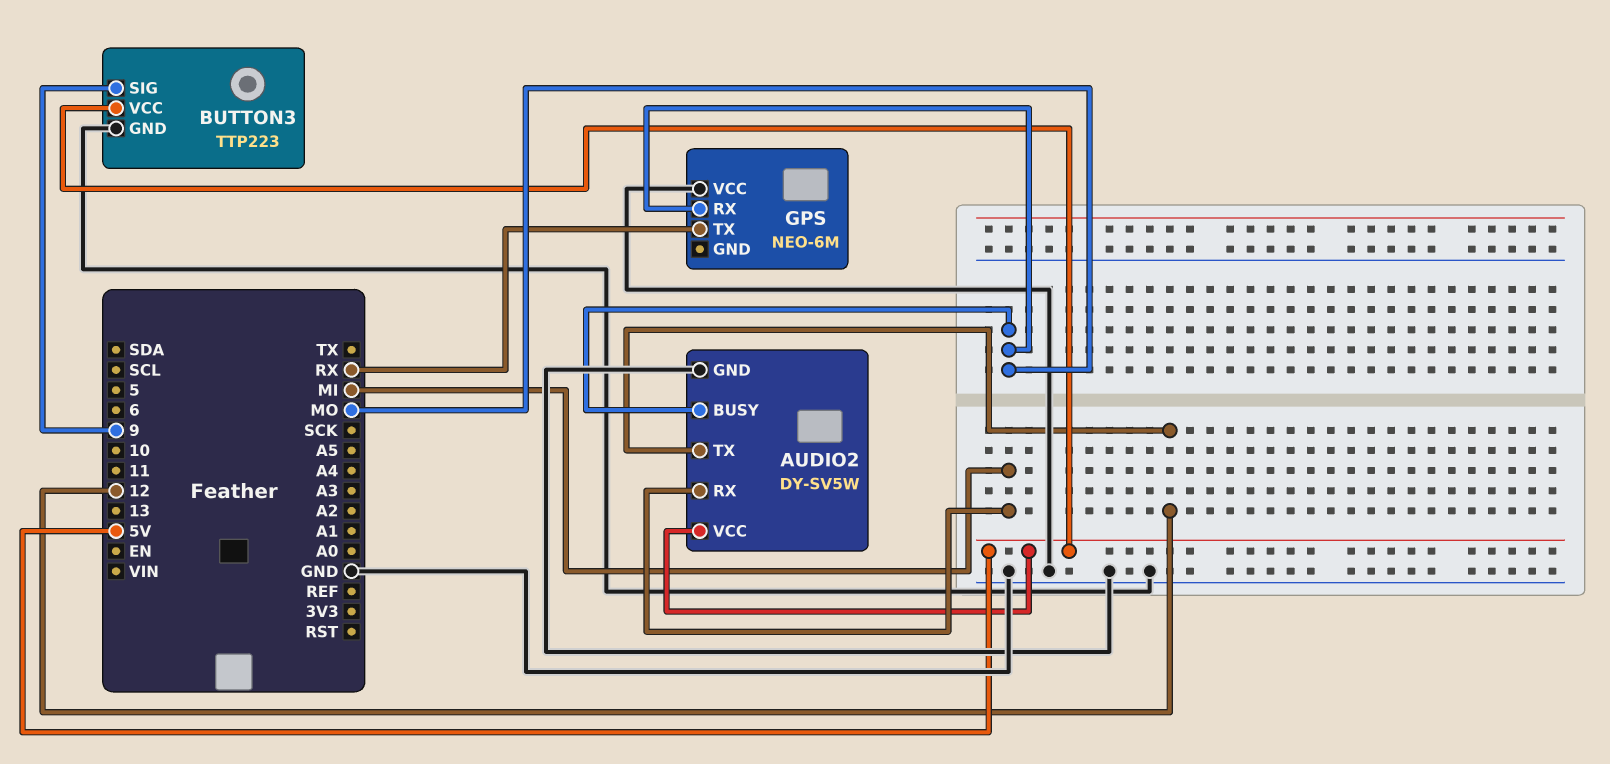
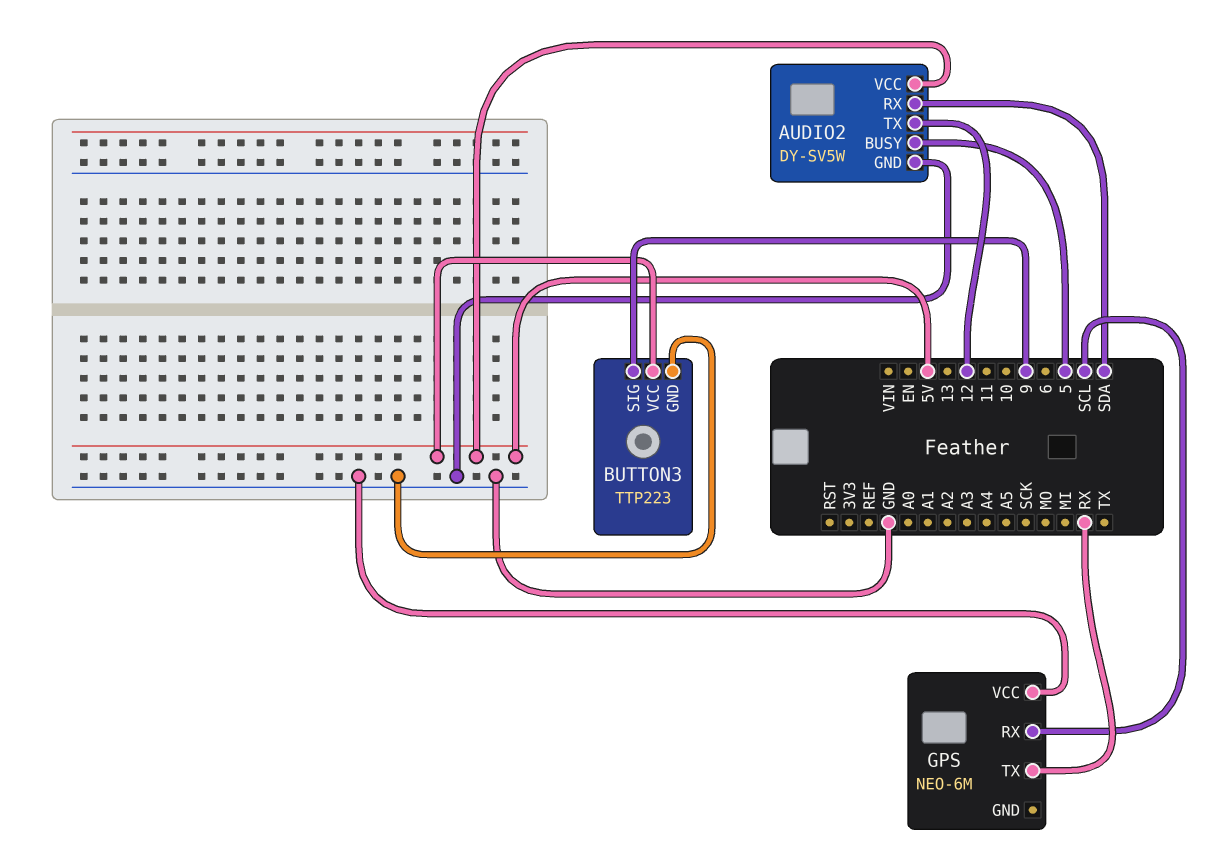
AUDIO2 pin BUSY: MO -> 5
AUDIO2 pin RX: MI -> SDA
GPS pin RX: MO -> SCL

